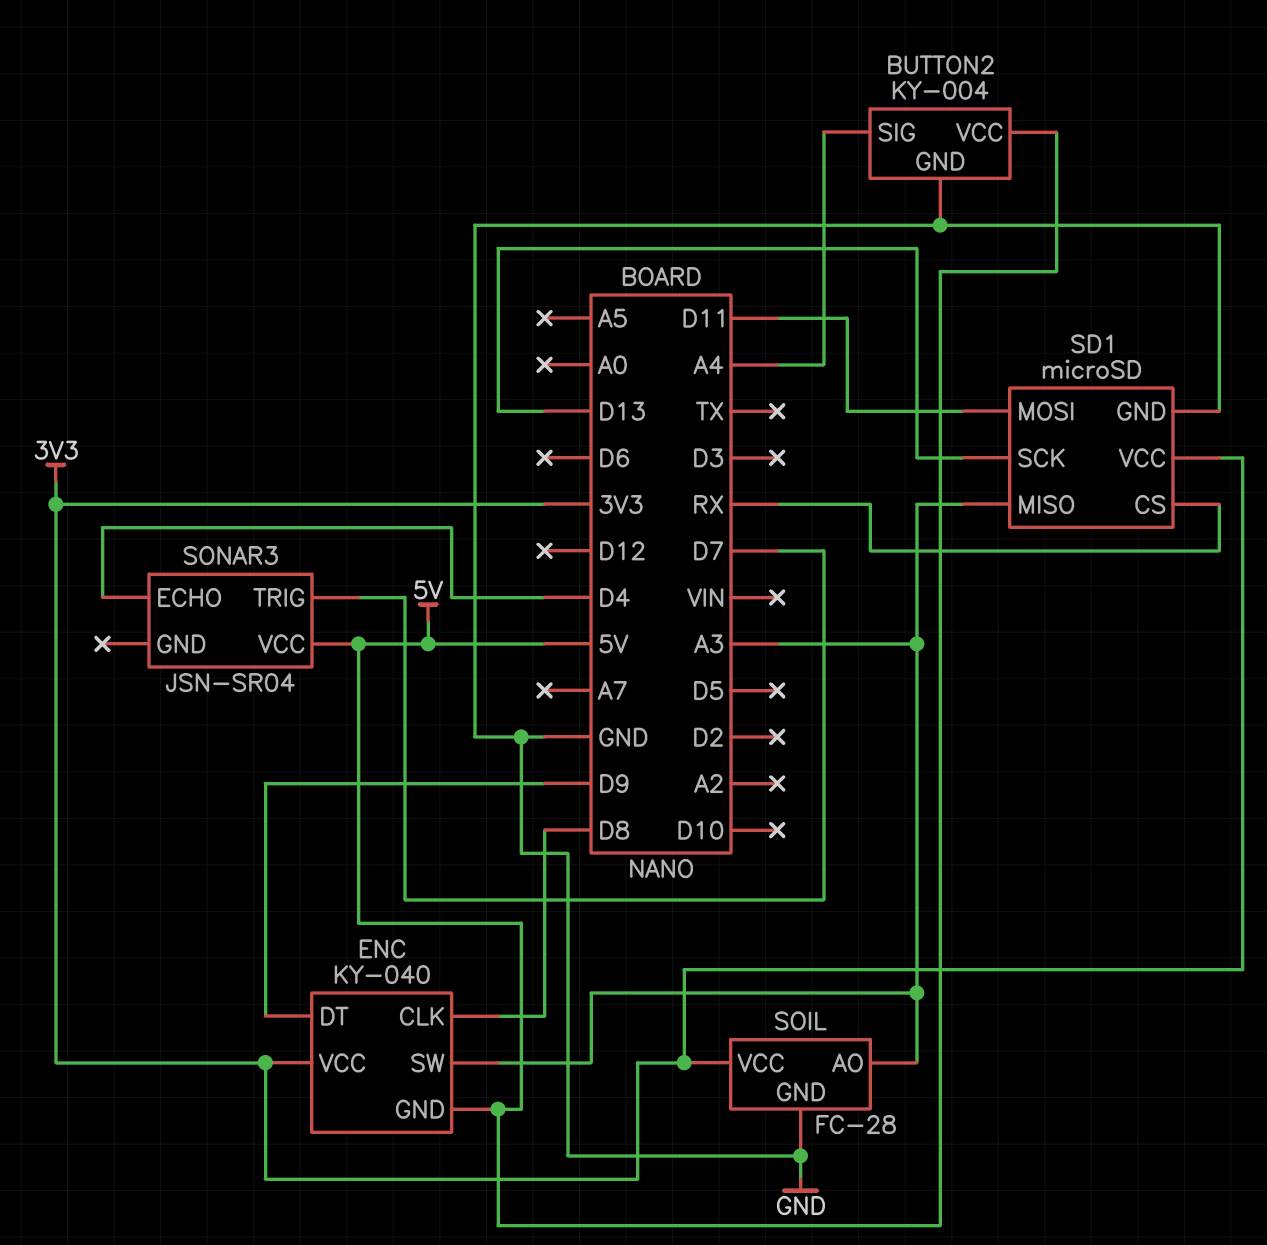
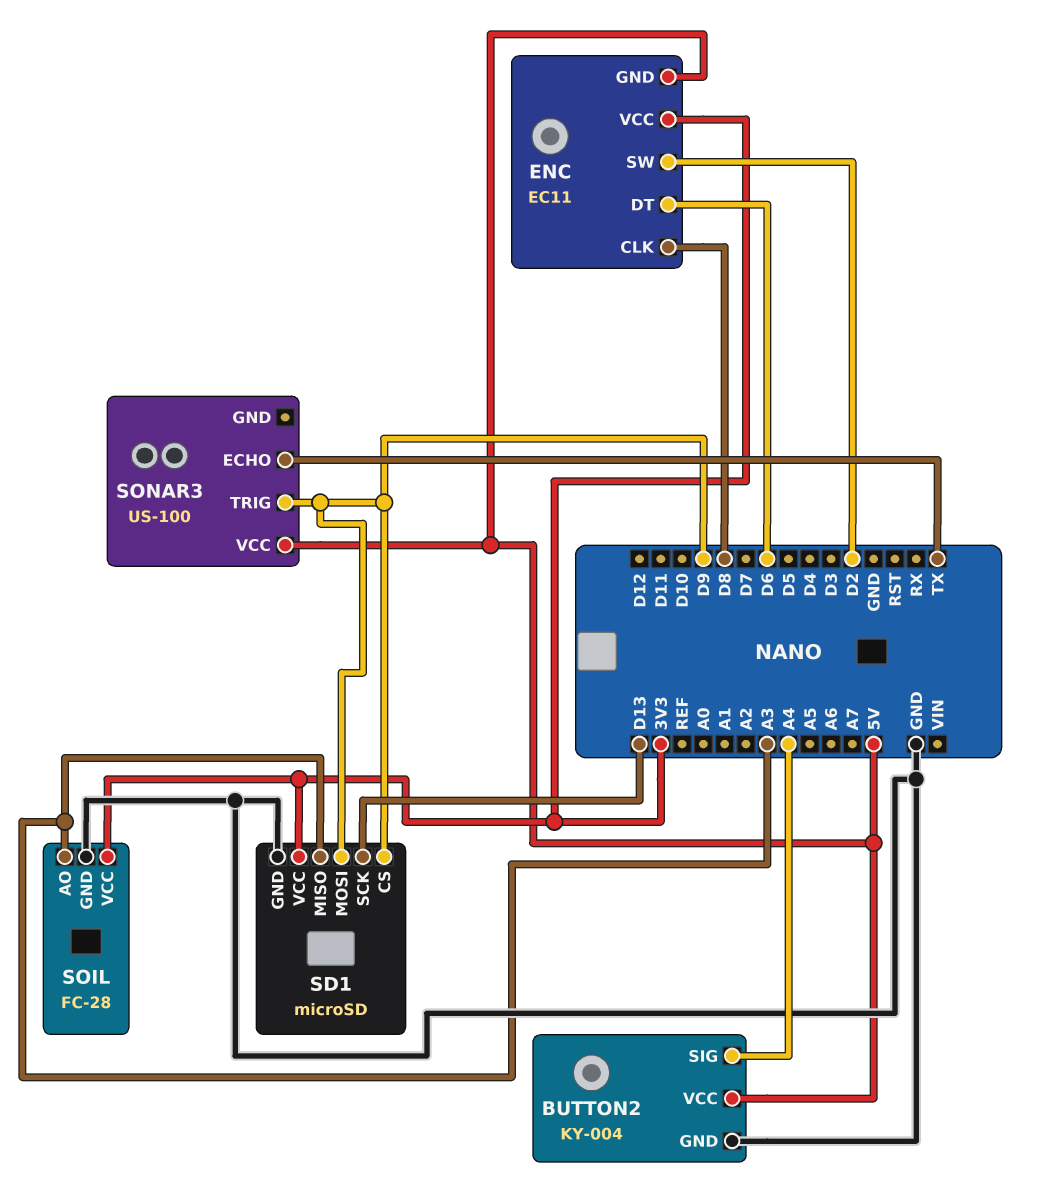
ENC: KY-040 -> EC11
ENC pin DT: D9 -> D6
ENC pin SW: A3 -> D2
SD1 pin CS: RX -> D9
SD1 pin MOSI: D11 -> D9
SONAR3: JSN-SR04 -> US-100
SONAR3 pin ECHO: D4 -> TX
SONAR3 pin TRIG: D7 -> D9

